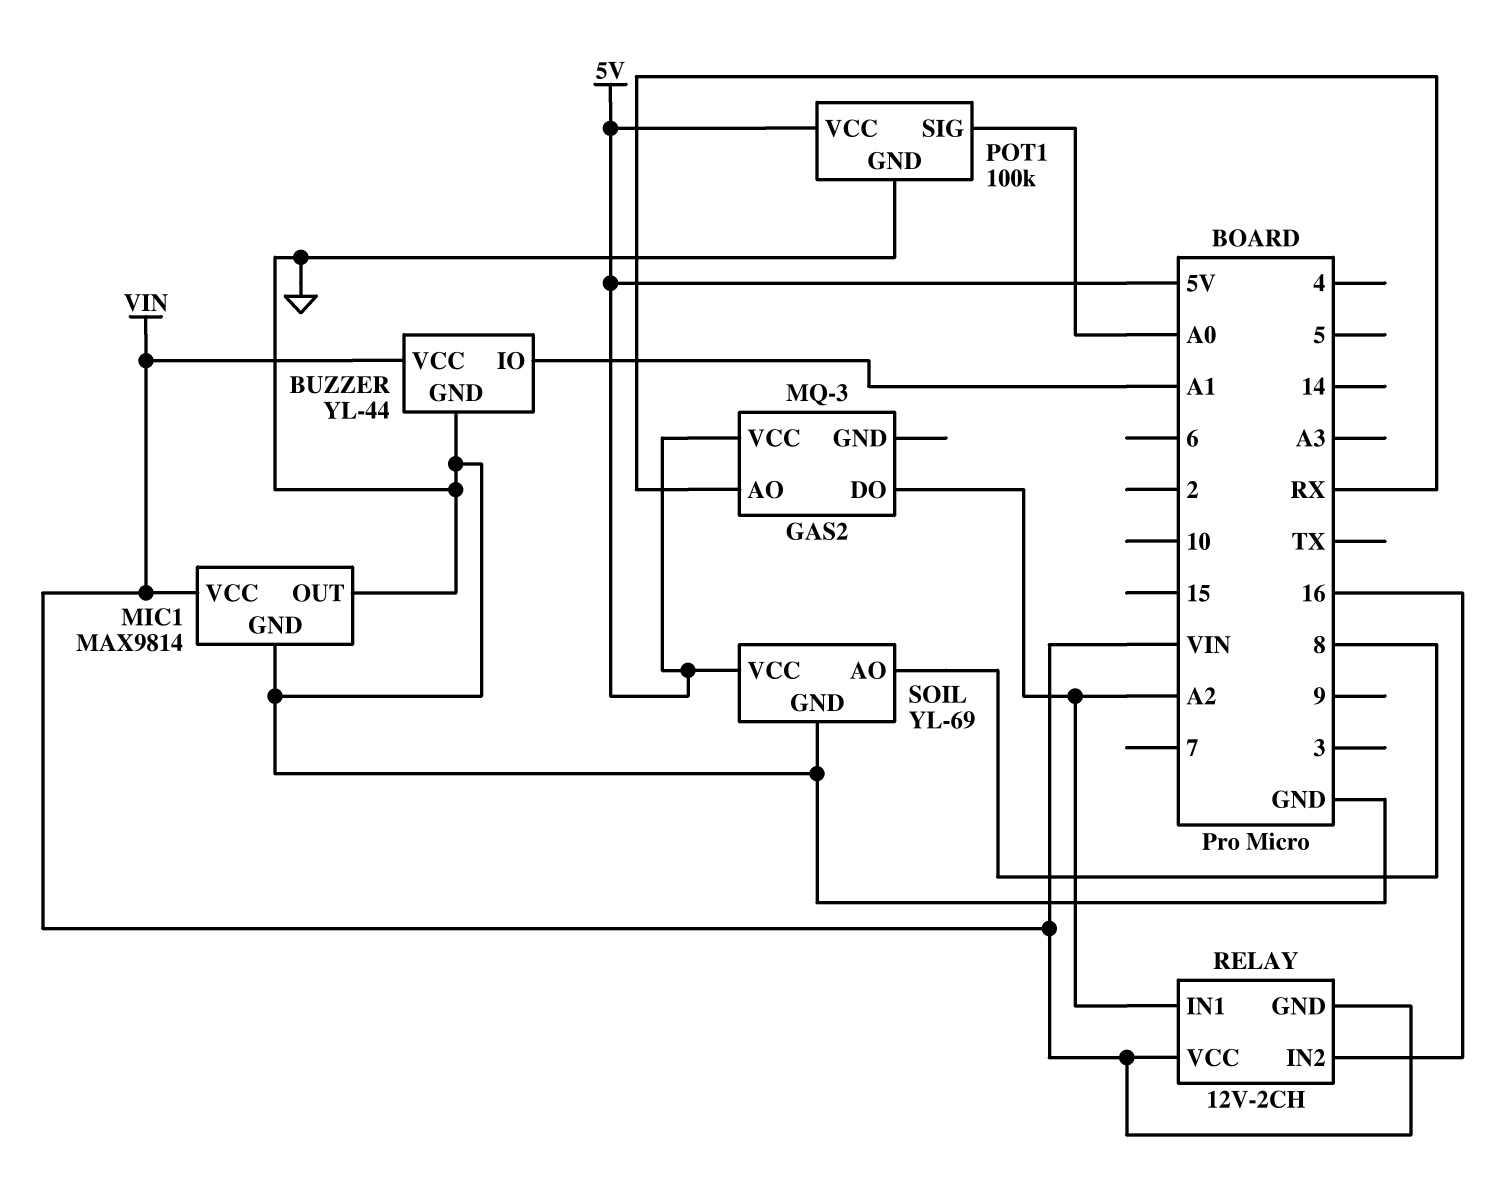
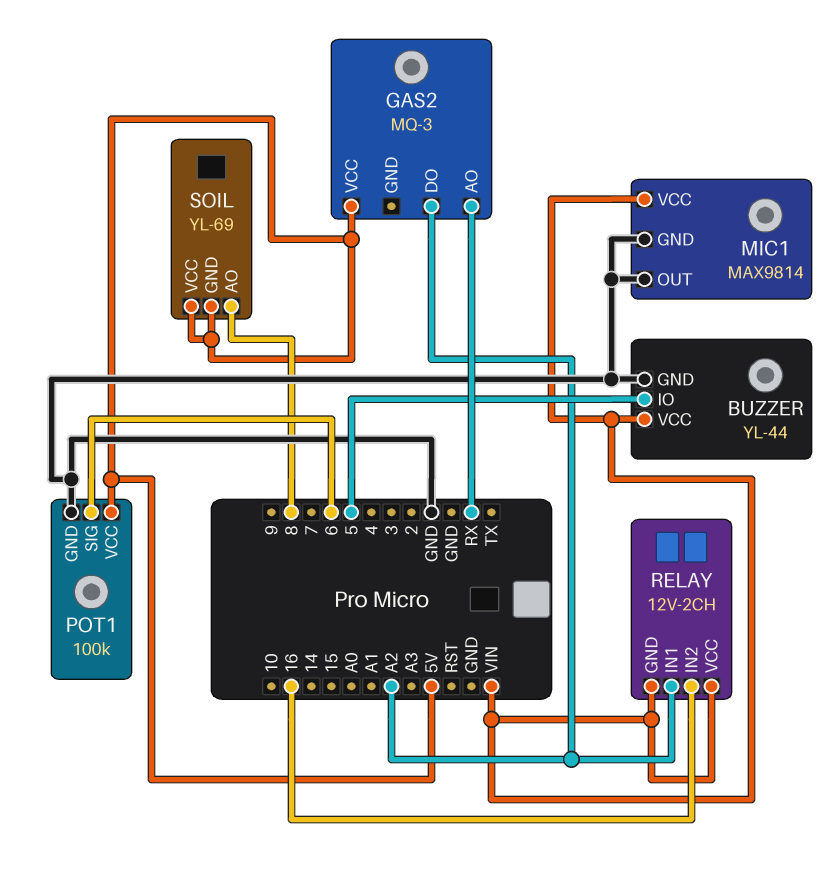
BUZZER pin IO: A1 -> 5
POT1 pin SIG: A0 -> 6
SOIL pin GND: GND -> 5V

